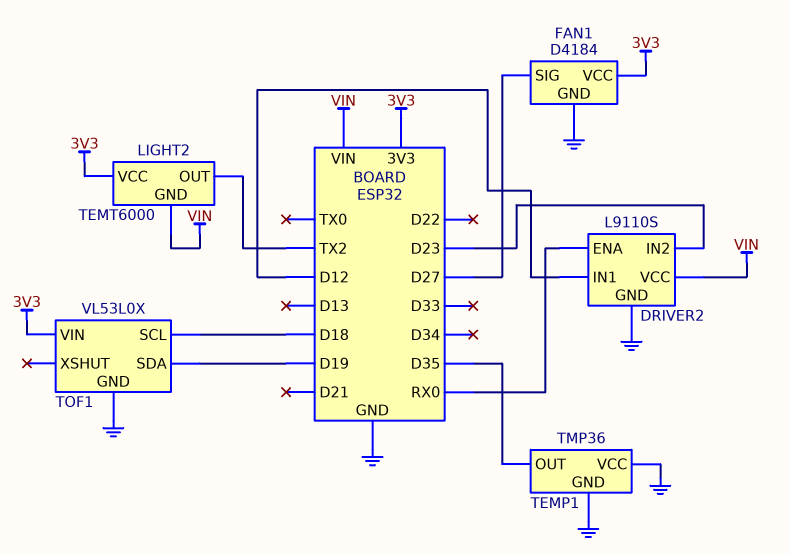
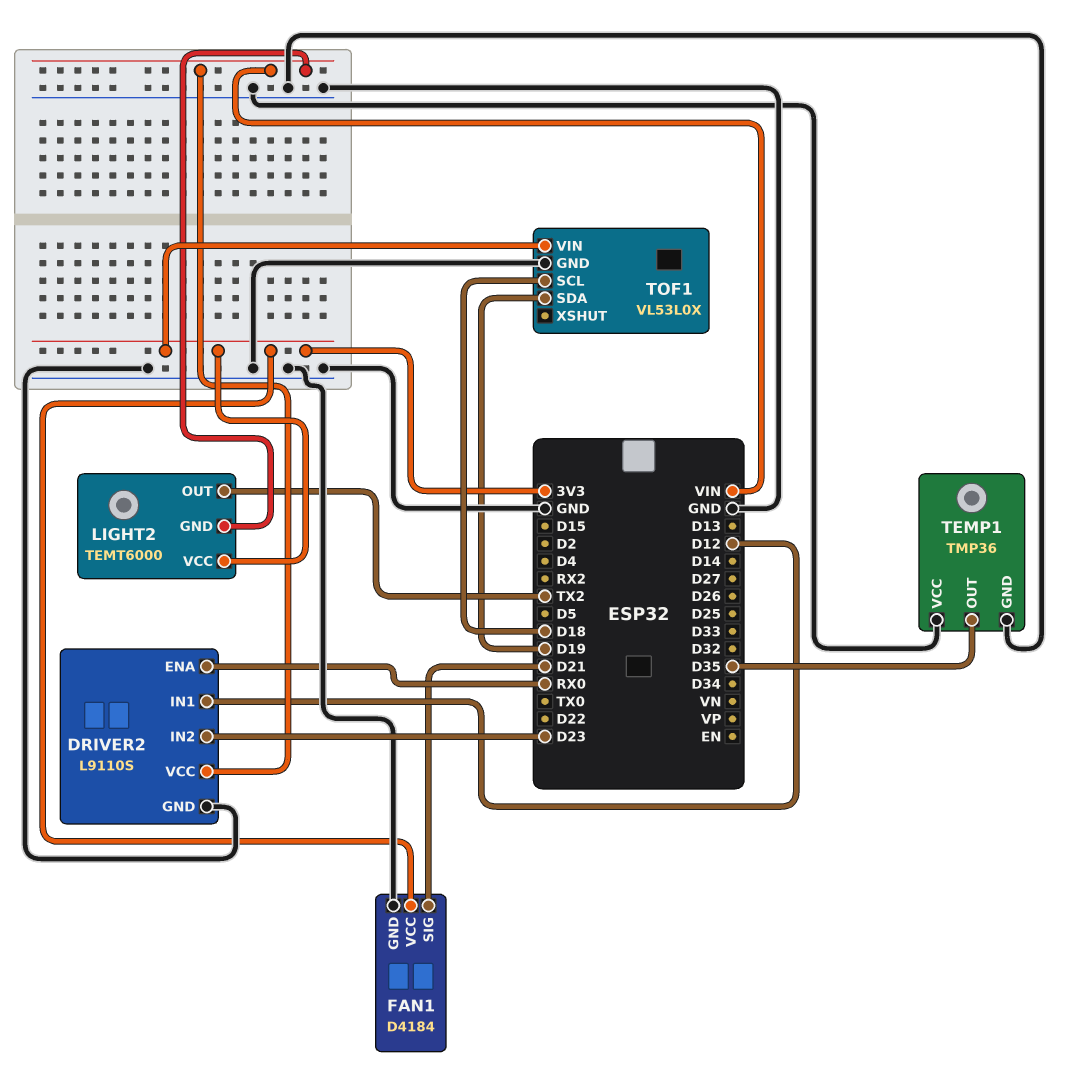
FAN1 pin SIG: D27 -> D21

